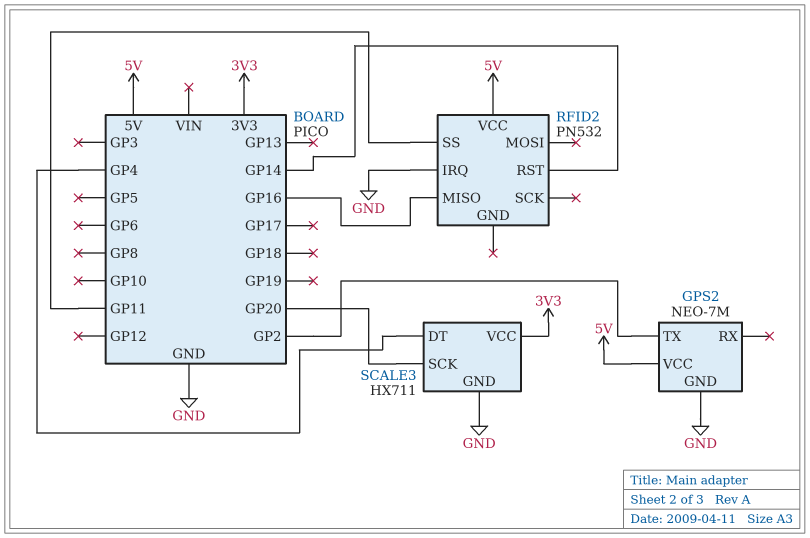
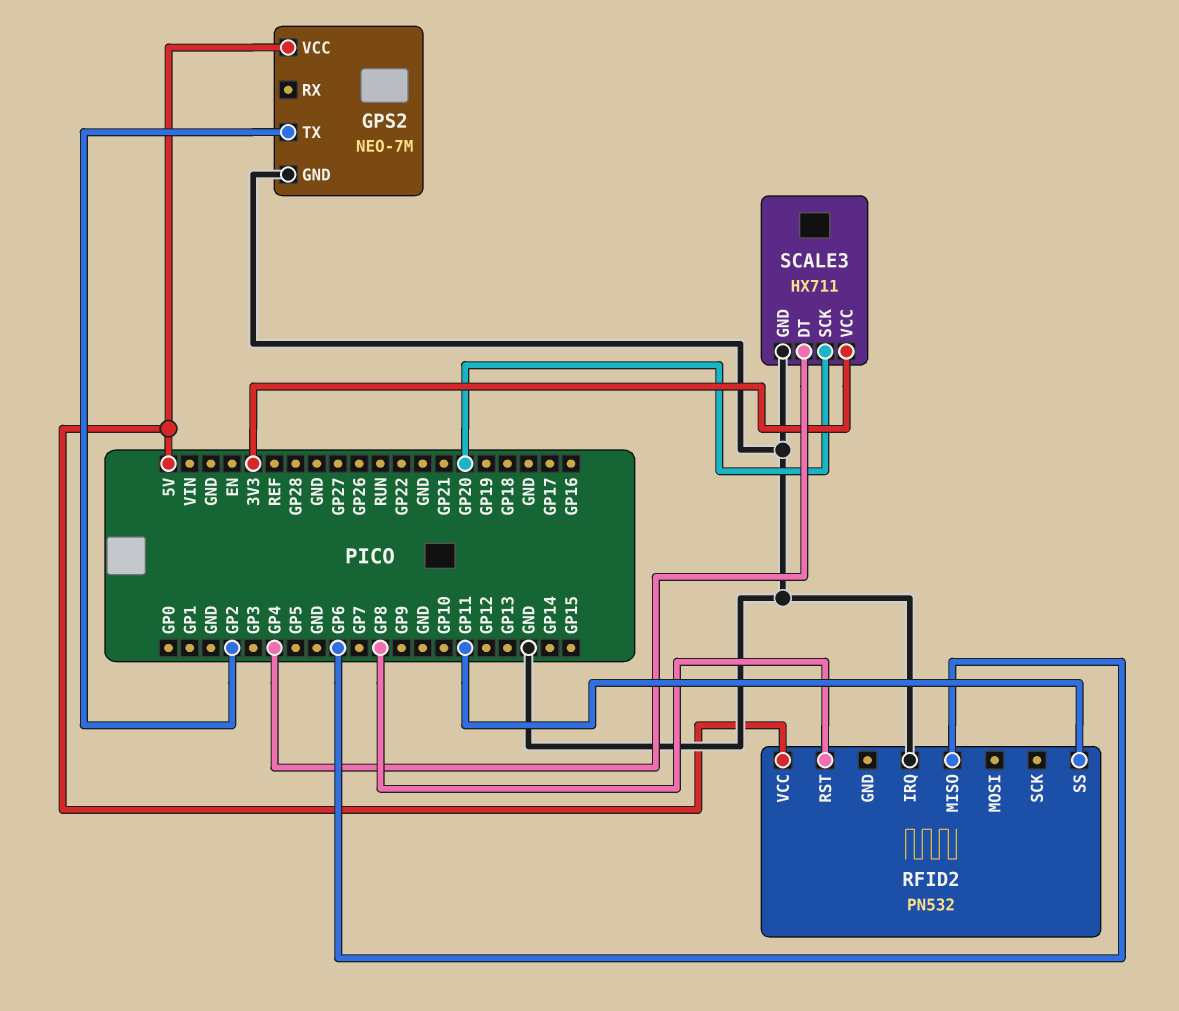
RFID2 pin MISO: GP16 -> GP6
RFID2 pin RST: GP14 -> GP8

